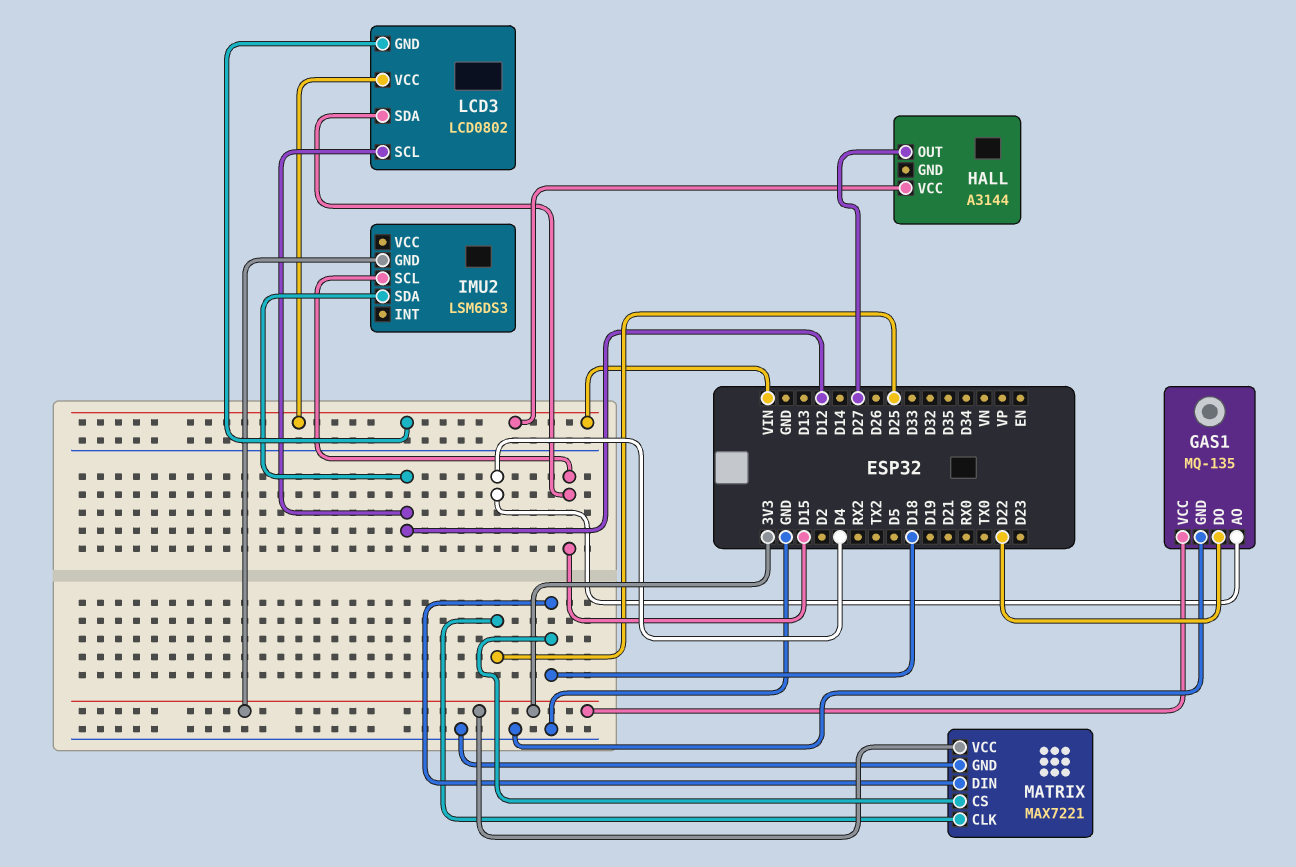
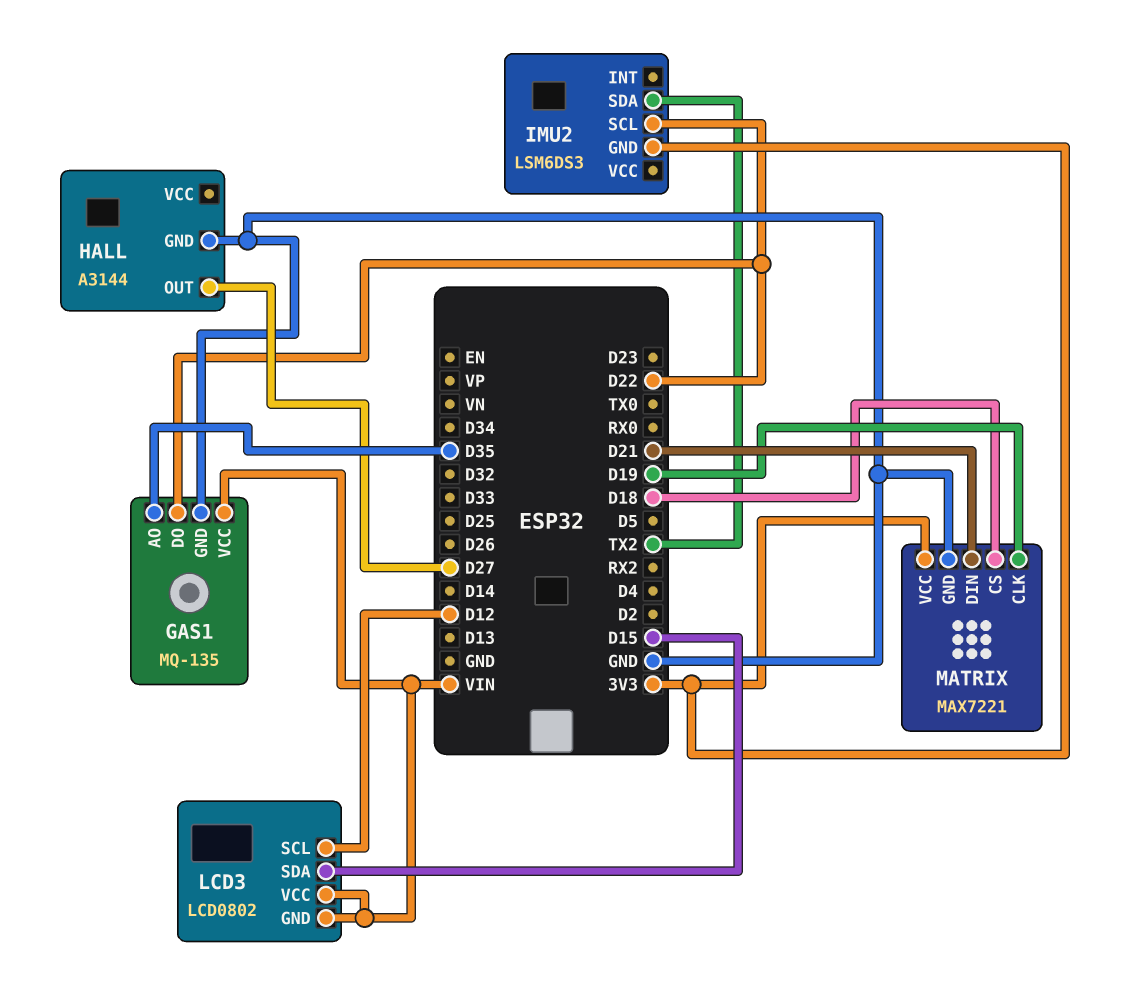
GAS1 pin AO: D4 -> D35
GAS1 pin VCC: 3V3 -> VIN
HALL pin GND: none -> GND
HALL pin VCC: VIN -> none
IMU2 pin SCL: D15 -> D22
IMU2 pin SDA: D12 -> TX2
MATRIX pin CLK: D25 -> D19
MATRIX pin DIN: D18 -> D21

